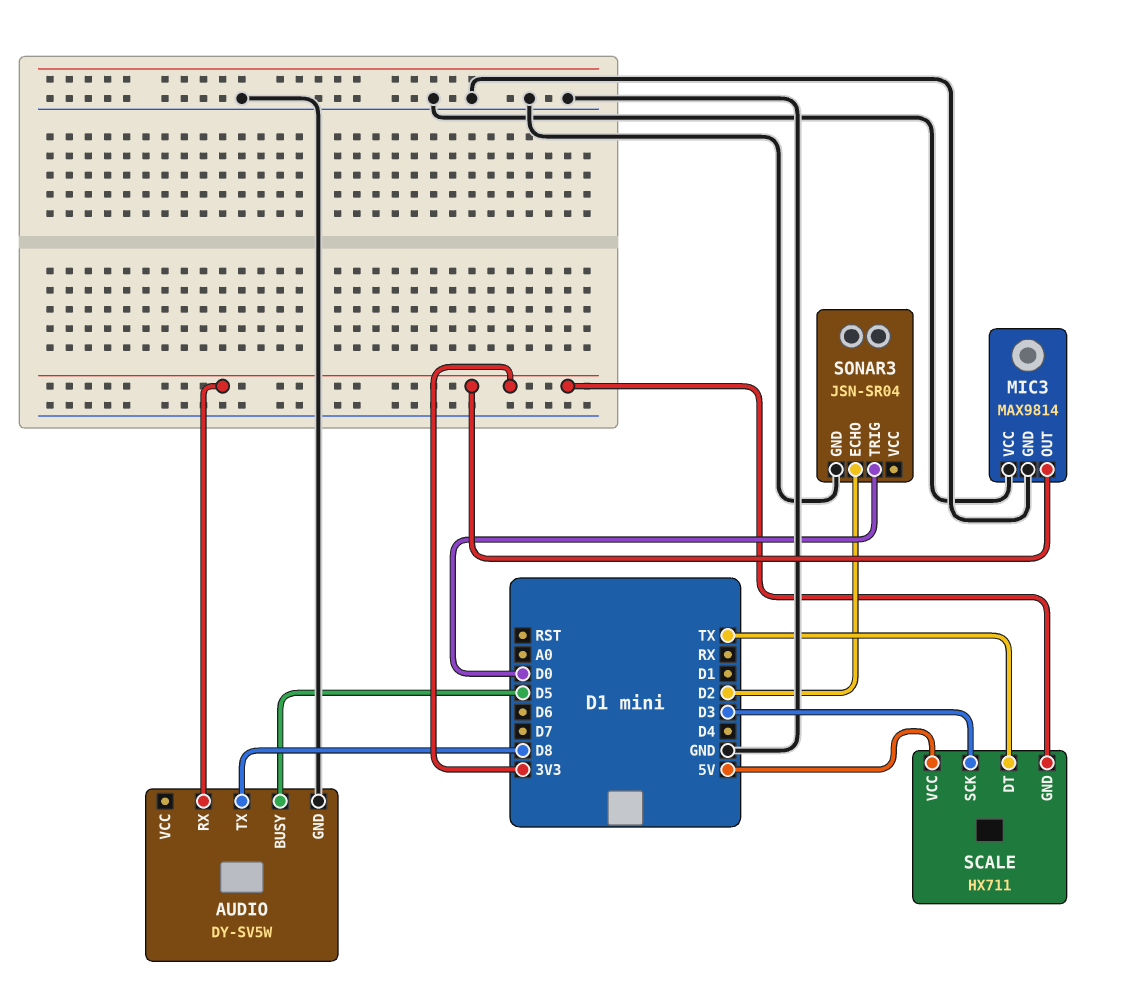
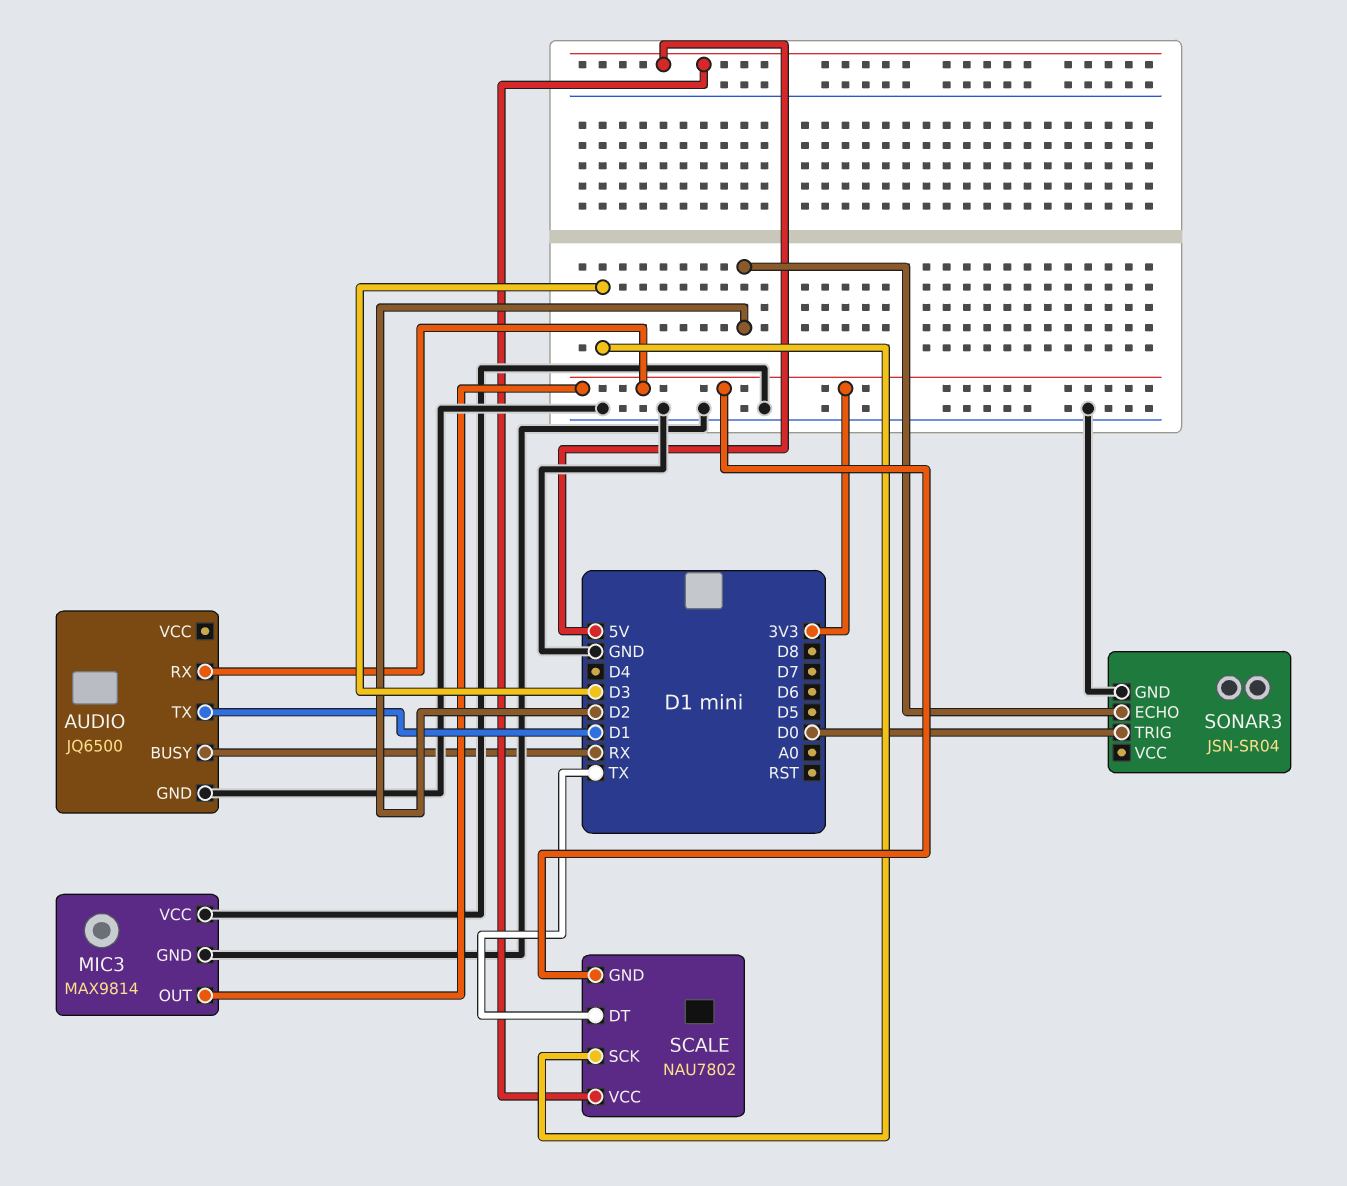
AUDIO: DY-SV5W -> JQ6500
AUDIO pin BUSY: D5 -> RX
AUDIO pin TX: D8 -> D1
SCALE: HX711 -> NAU7802

